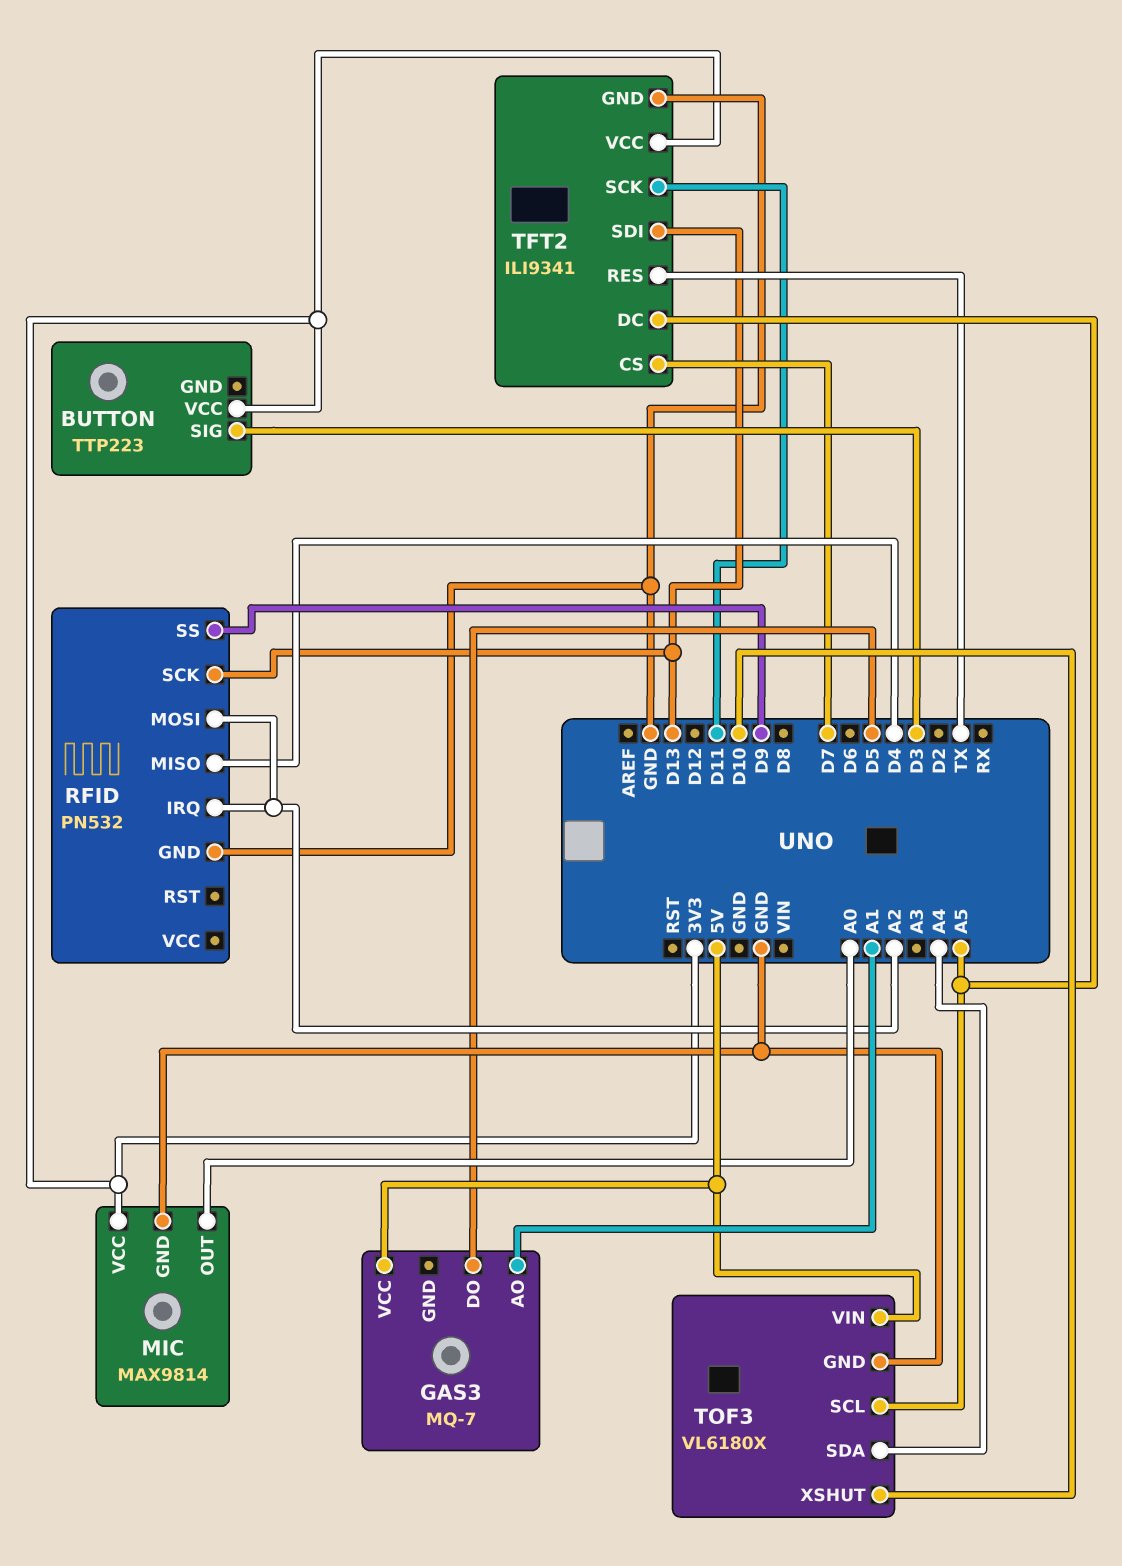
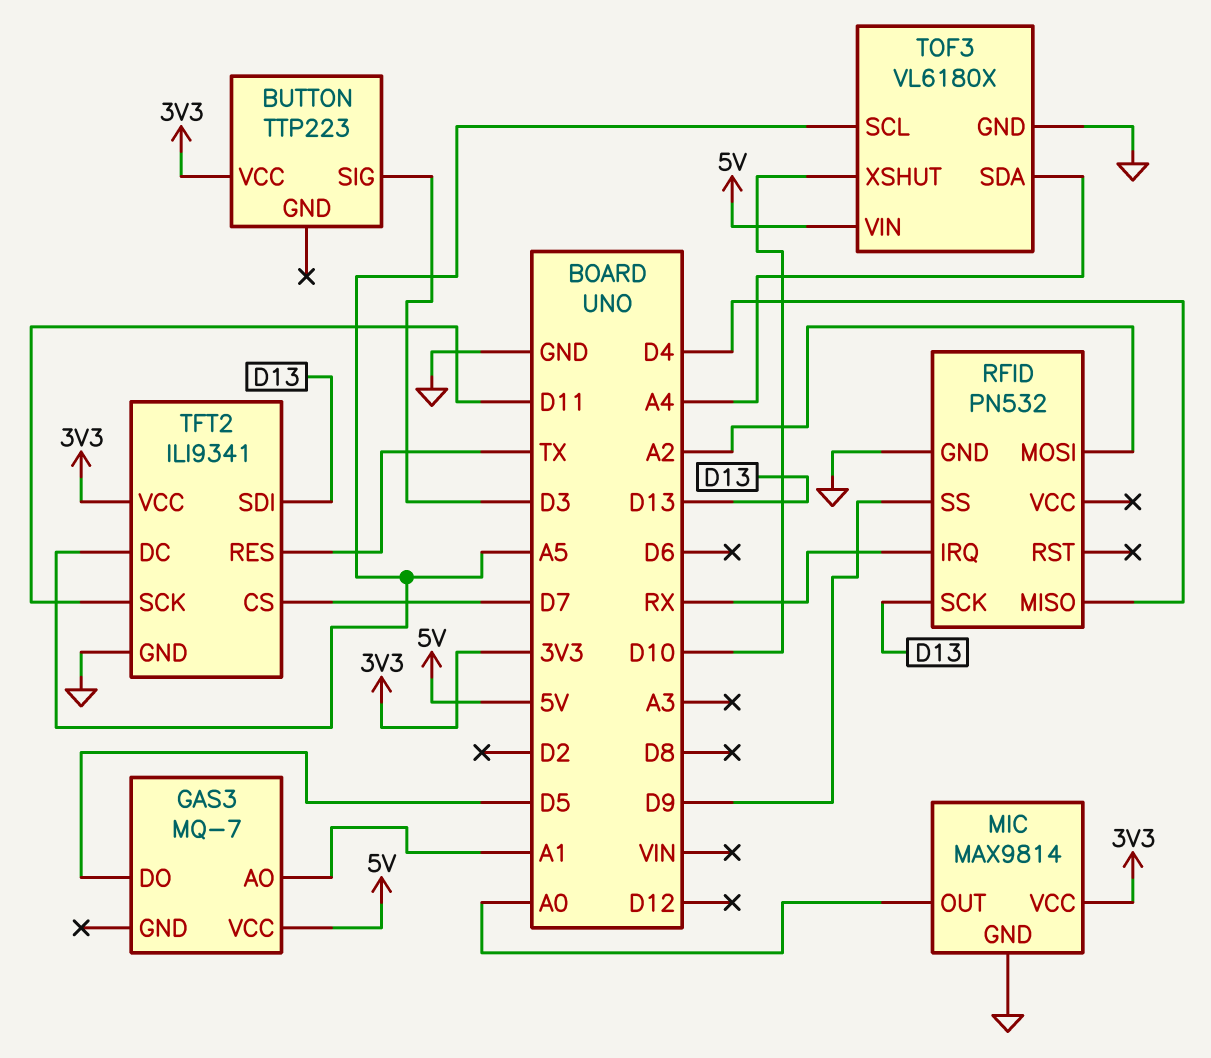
RFID pin IRQ: A2 -> RX

